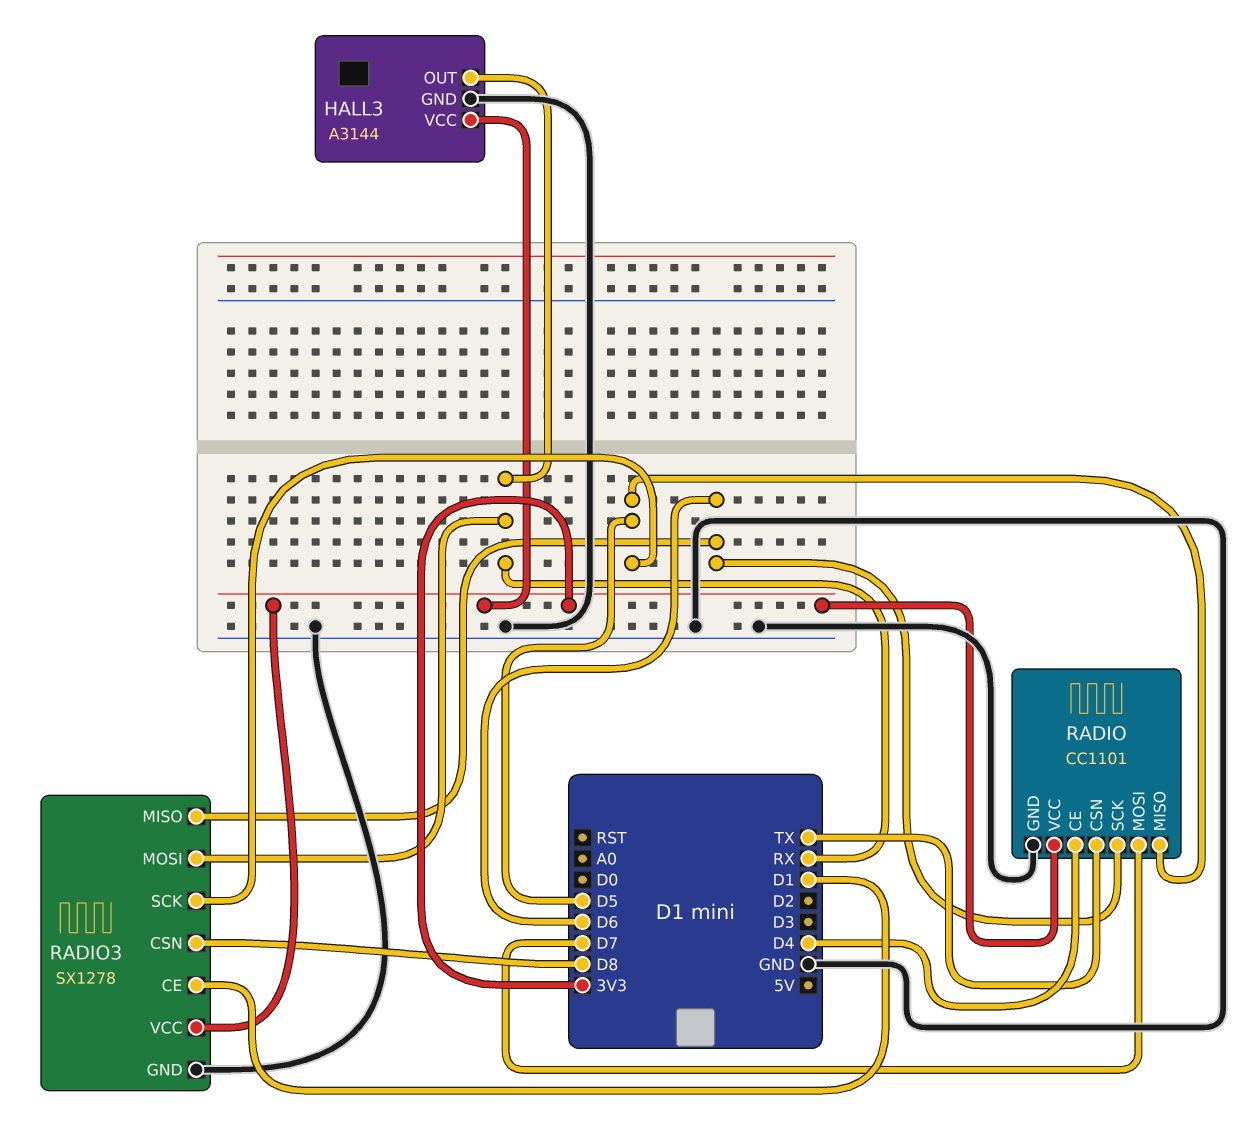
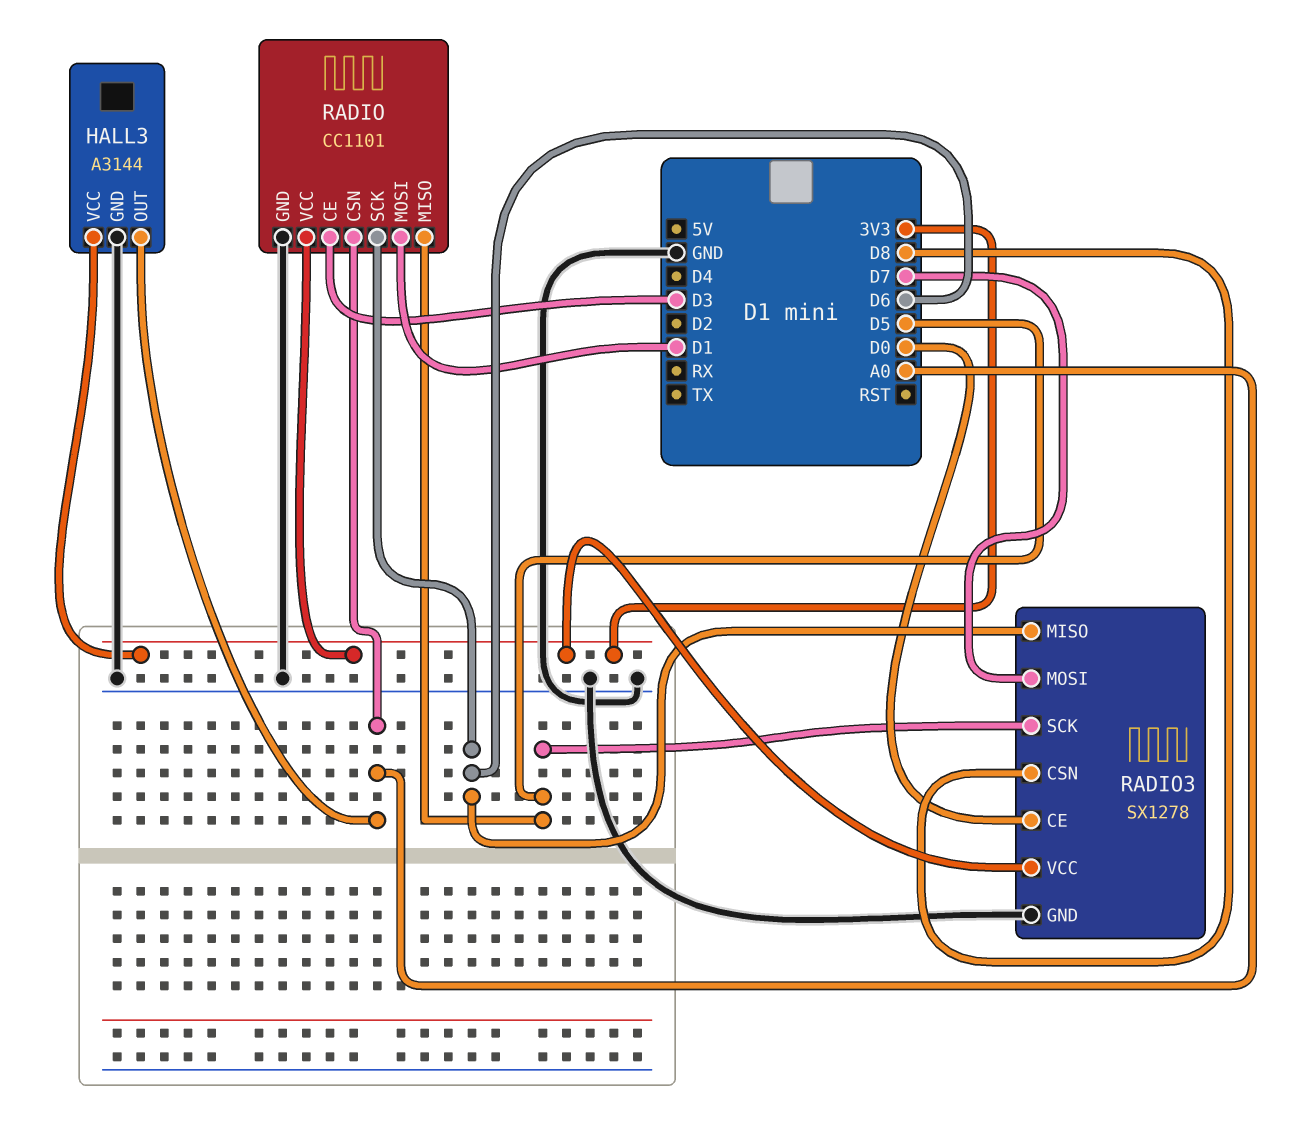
HALL3 pin OUT: RX -> A0
RADIO pin CE: D4 -> D3
RADIO pin CSN: TX -> A0
RADIO pin MOSI: D7 -> D1
RADIO3 pin CE: D1 -> D0
RADIO3 pin MOSI: RX -> D7

